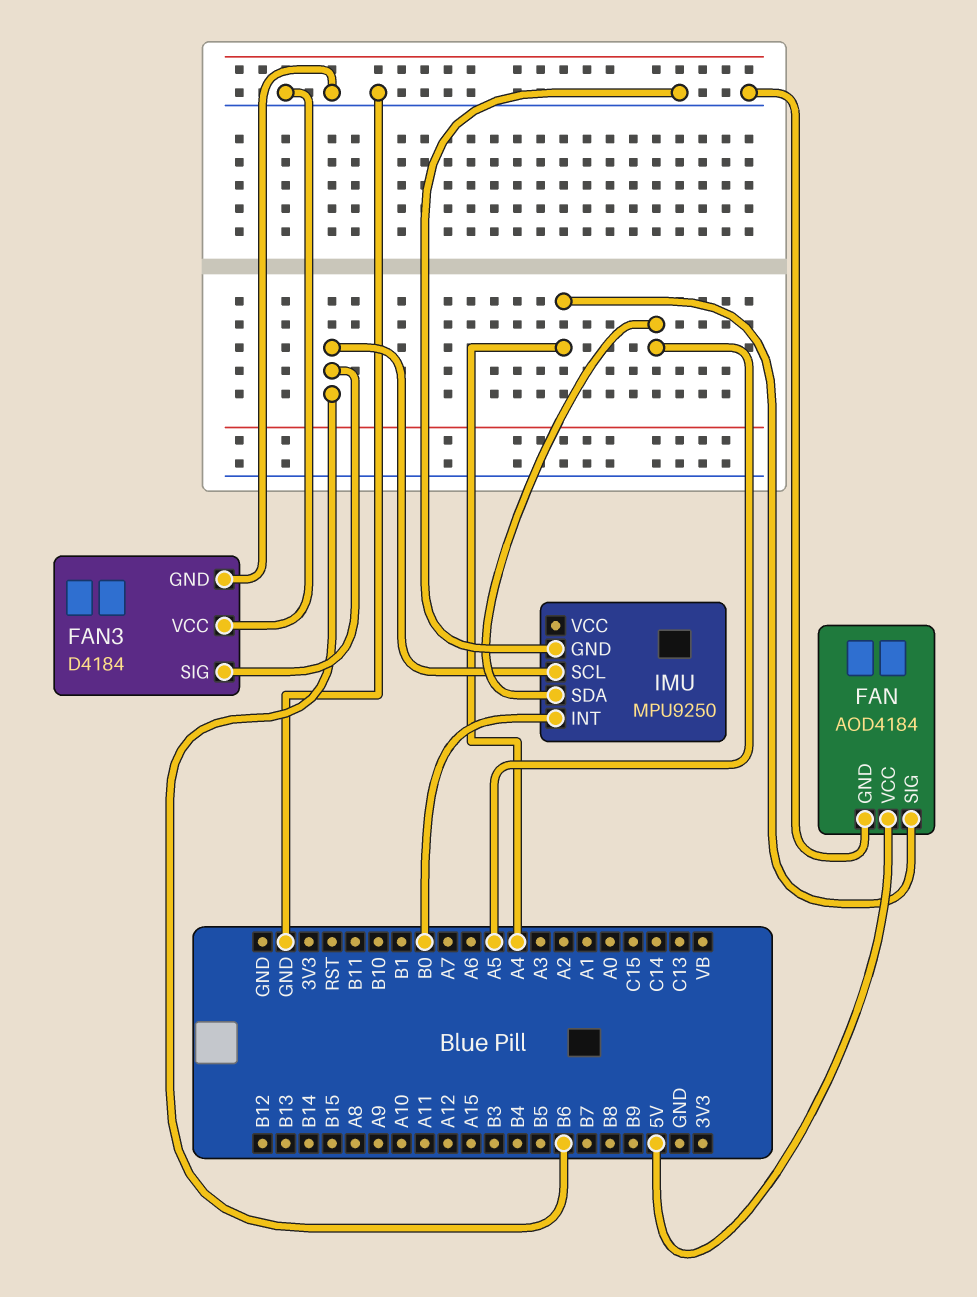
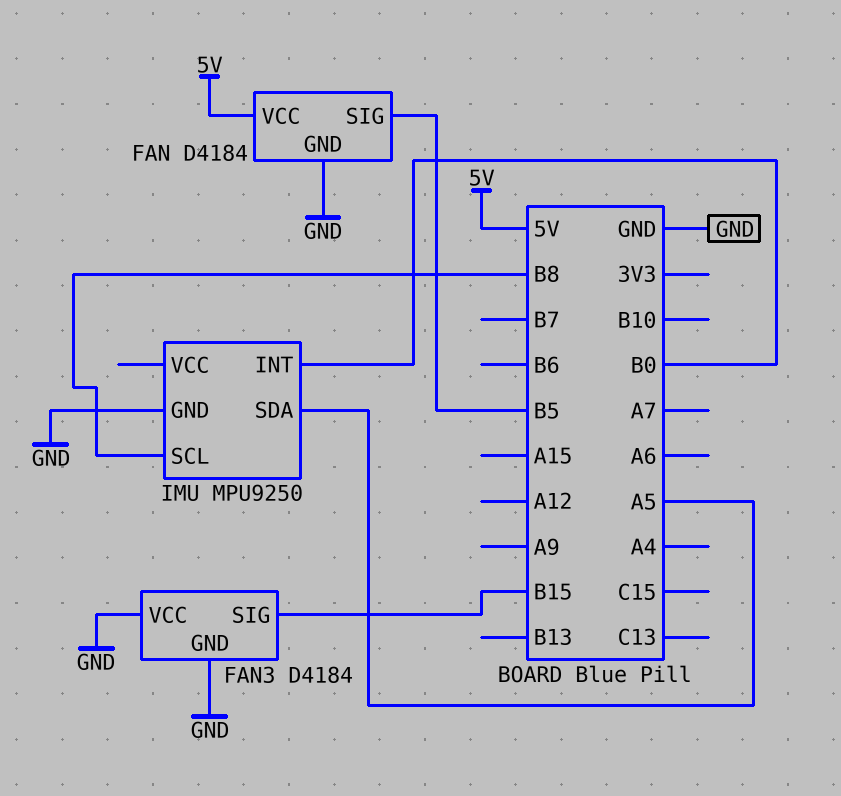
FAN: AOD4184 -> D4184
FAN pin SIG: A4 -> B5
FAN3 pin SIG: B6 -> B15
IMU pin SCL: B6 -> B8

